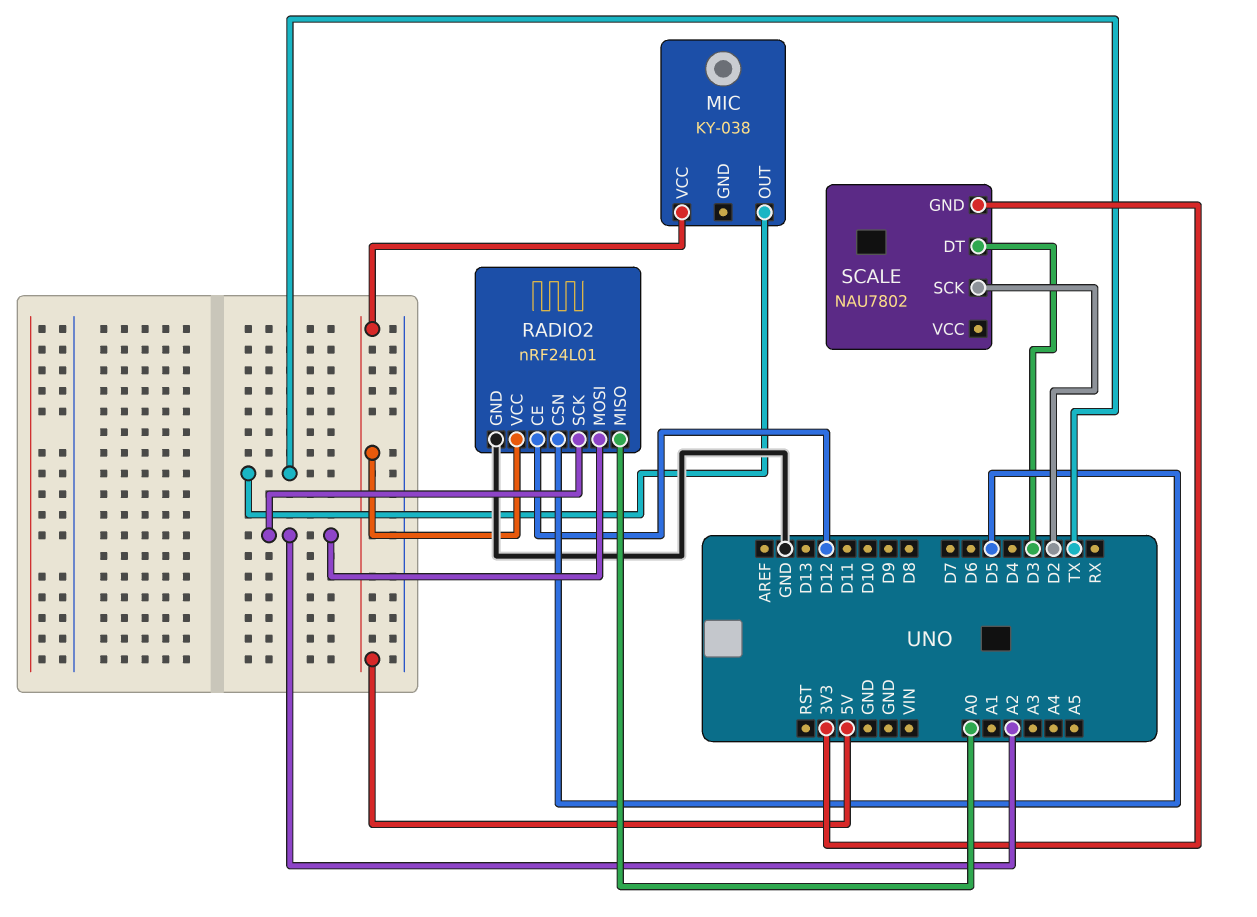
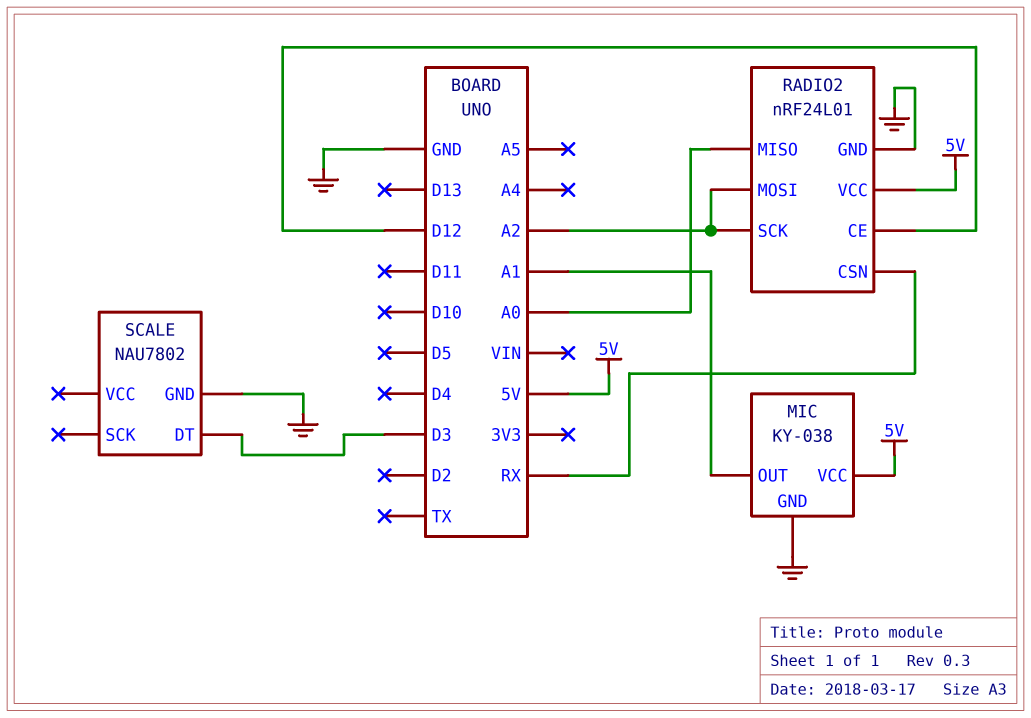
MIC pin GND: none -> GND
MIC pin OUT: TX -> A1
RADIO2 pin CSN: D5 -> RX
SCALE pin GND: 3V3 -> GND
SCALE pin SCK: D2 -> none

